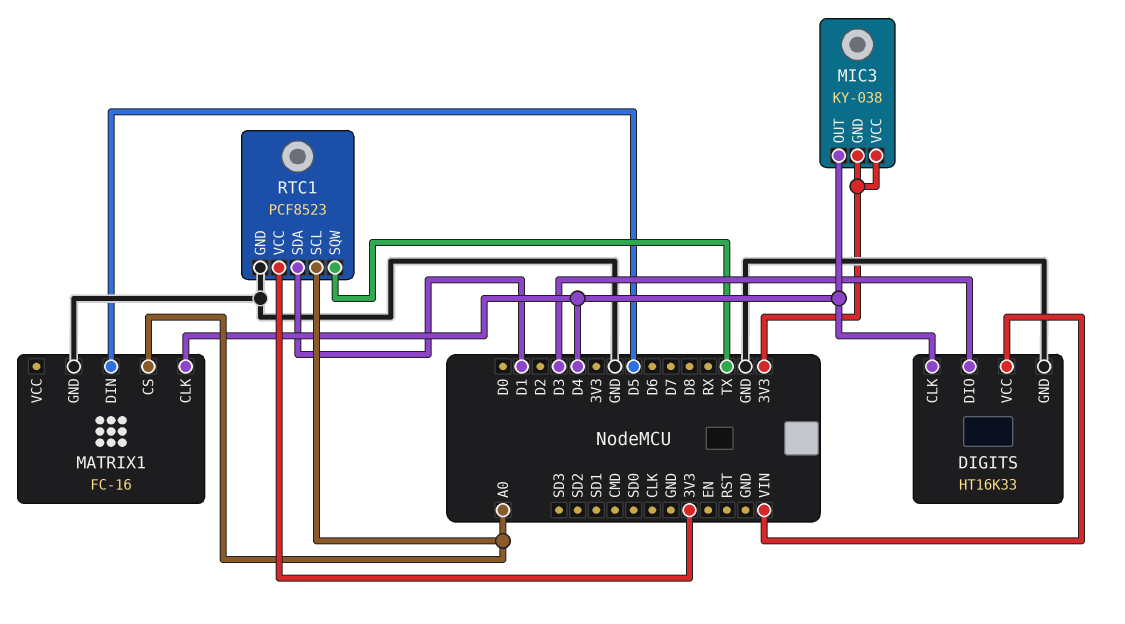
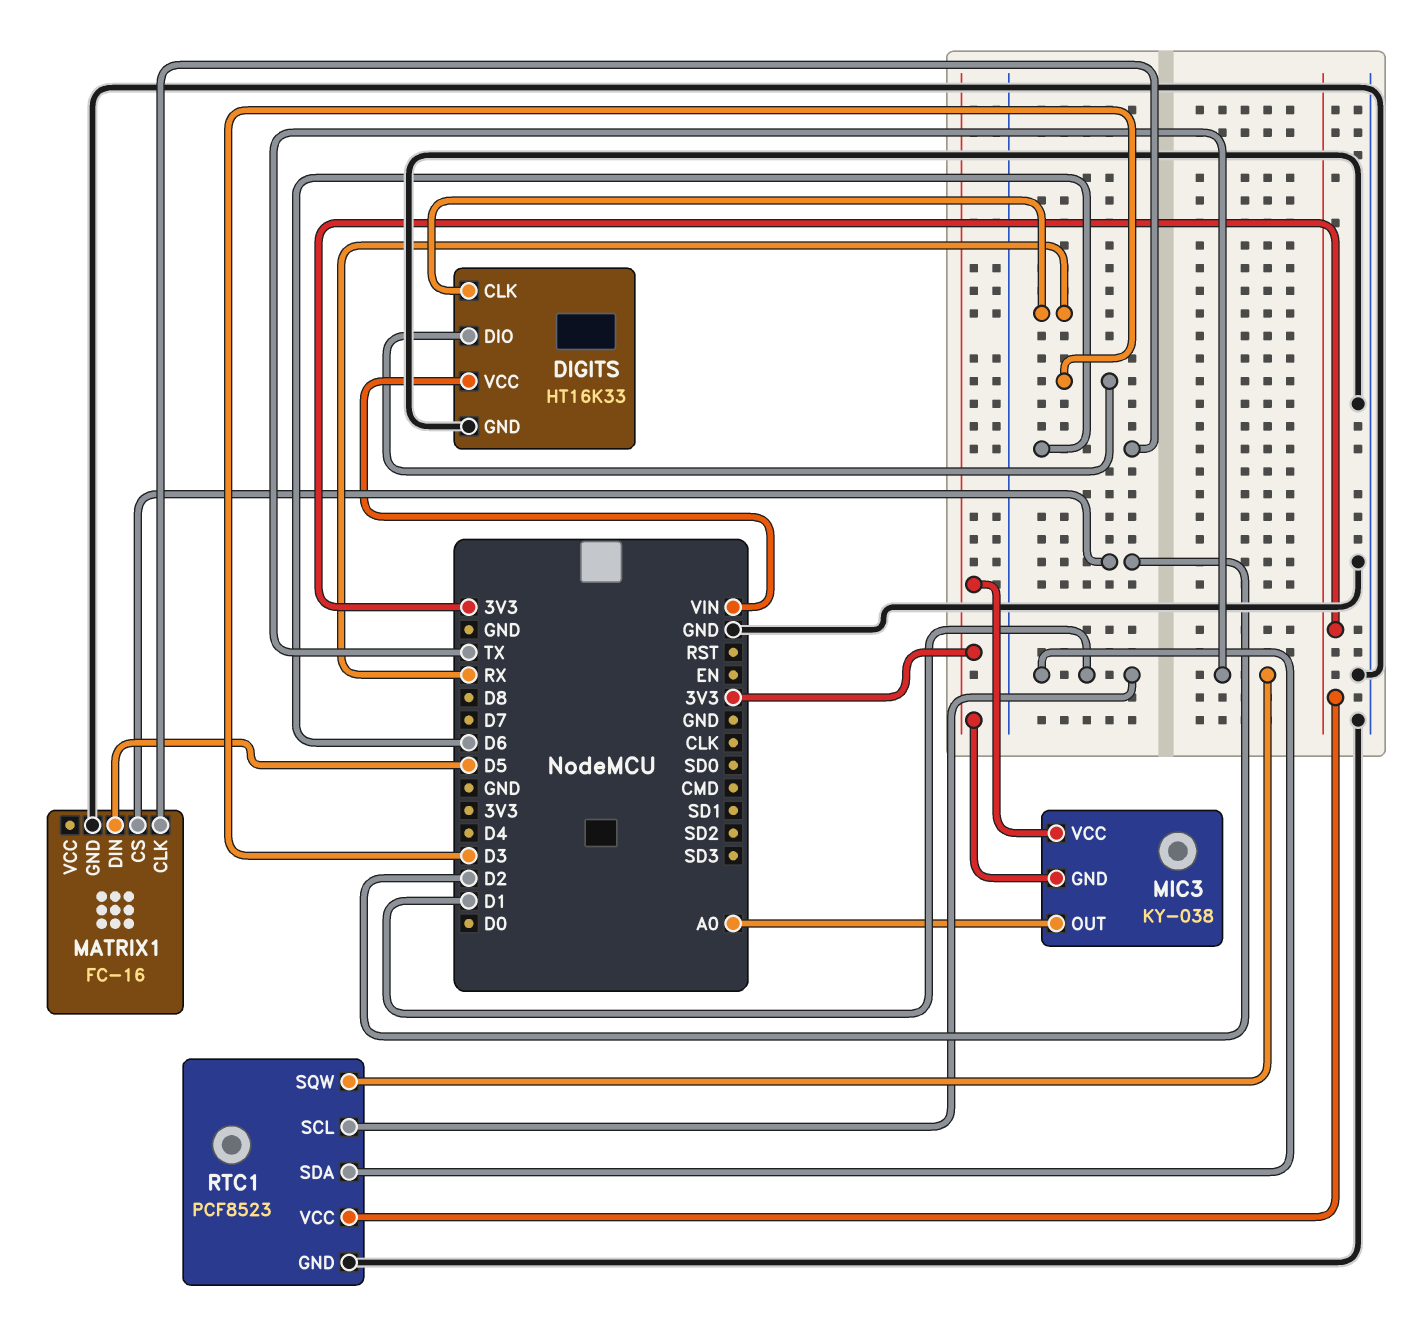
DIGITS pin CLK: D4 -> RX
MATRIX1 pin CLK: D4 -> D6
MATRIX1 pin CS: A0 -> D2
MIC3 pin OUT: D4 -> A0
RTC1 pin SCL: A0 -> D1

